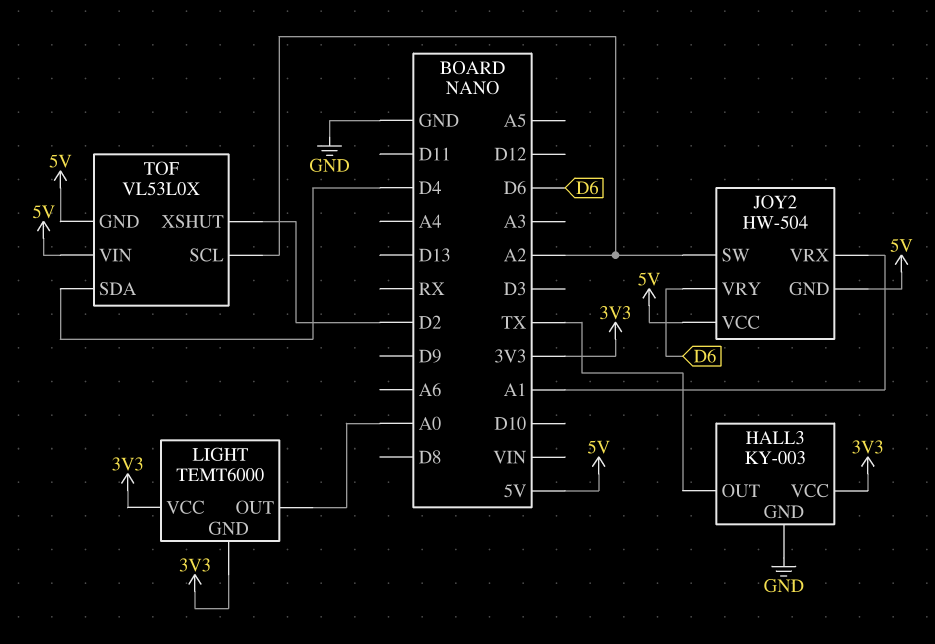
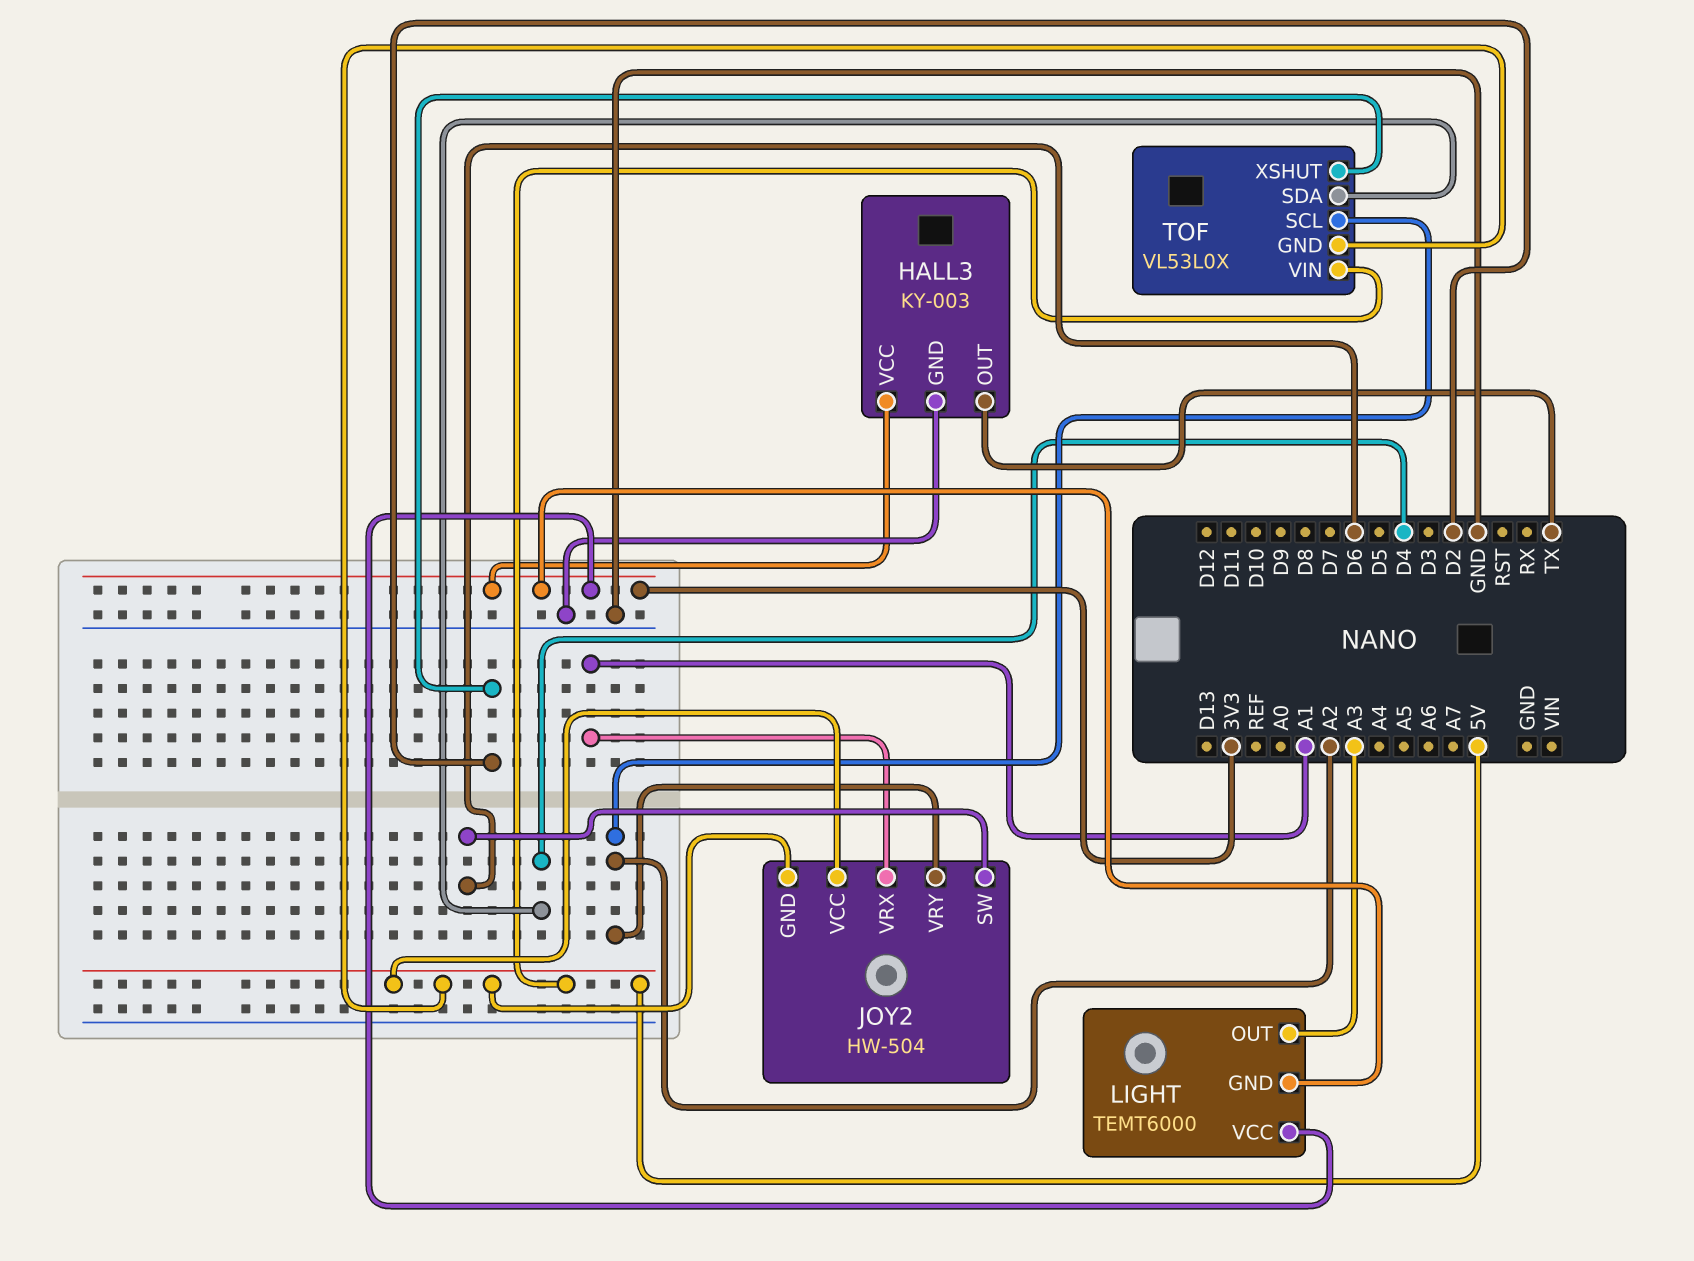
JOY2 pin SW: A2 -> D6
JOY2 pin VRY: D6 -> A2
LIGHT pin OUT: A0 -> A3

